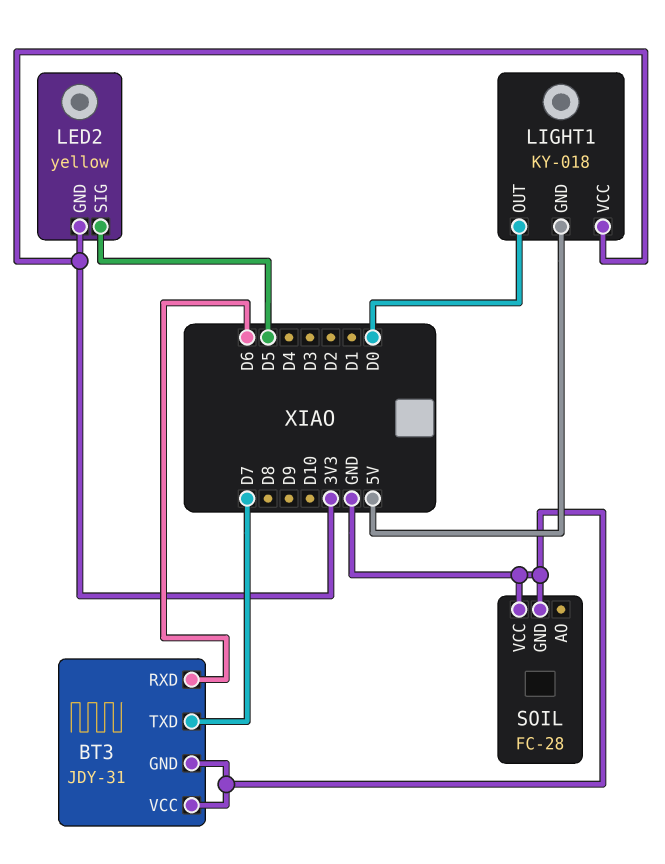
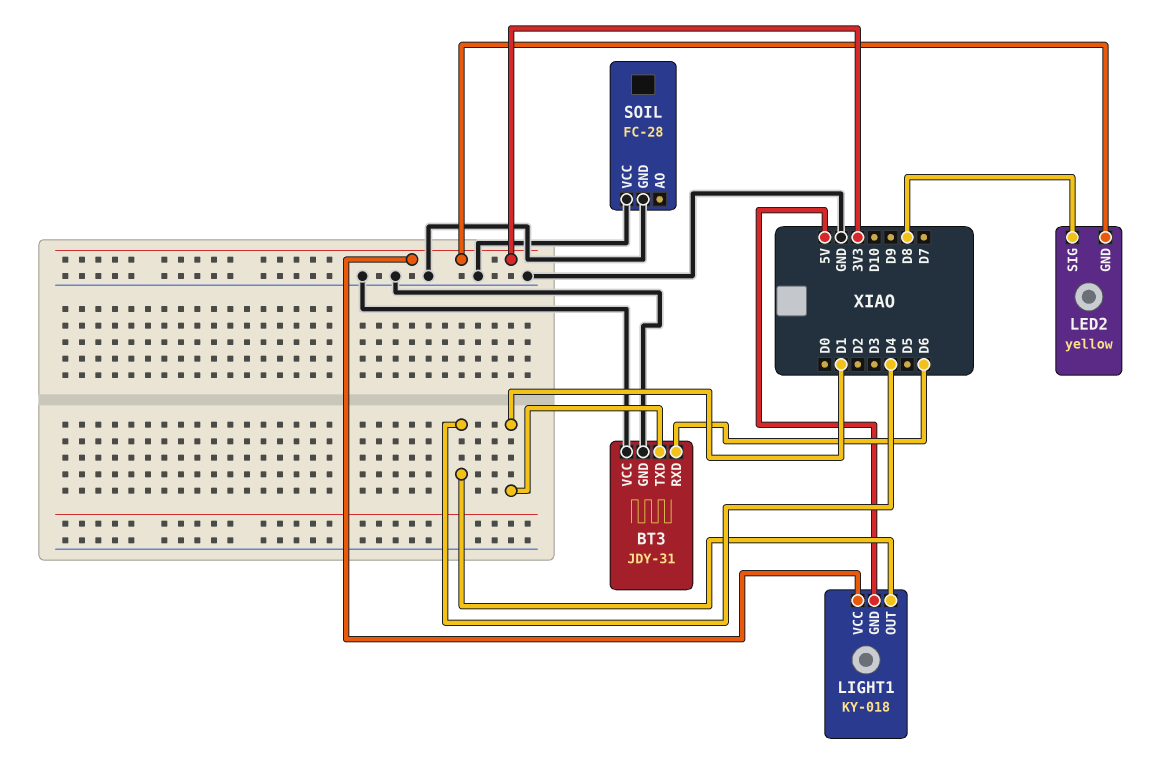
BT3 pin TXD: D7 -> D1
LED2 pin SIG: D5 -> D8
LIGHT1 pin OUT: D0 -> D4

